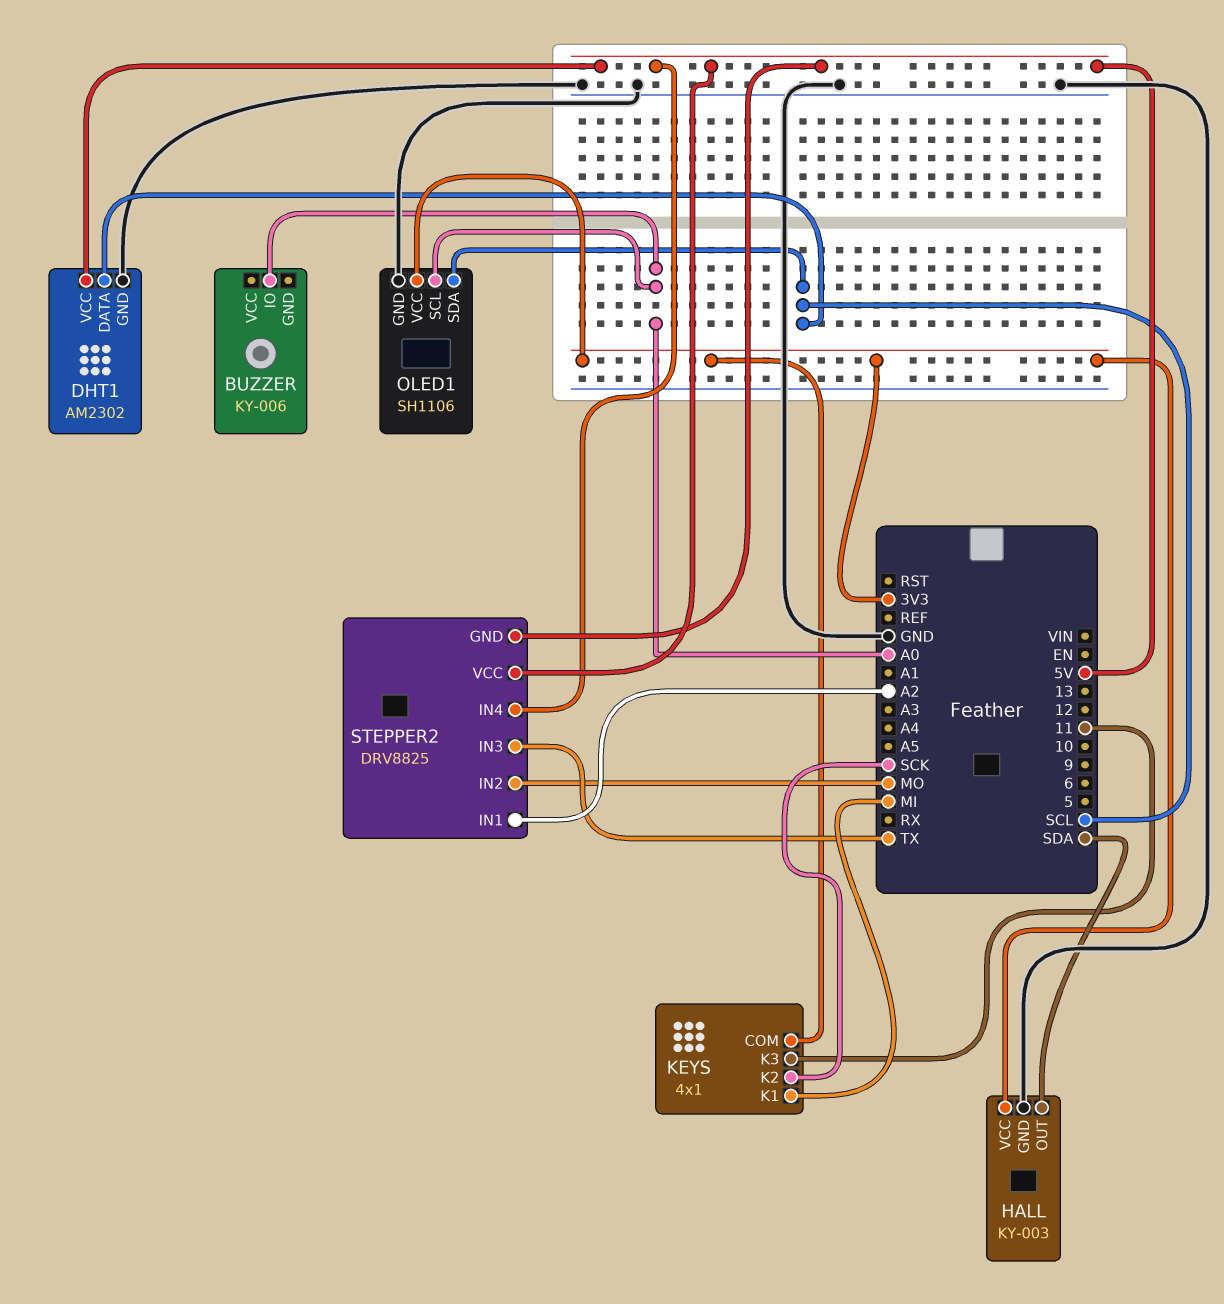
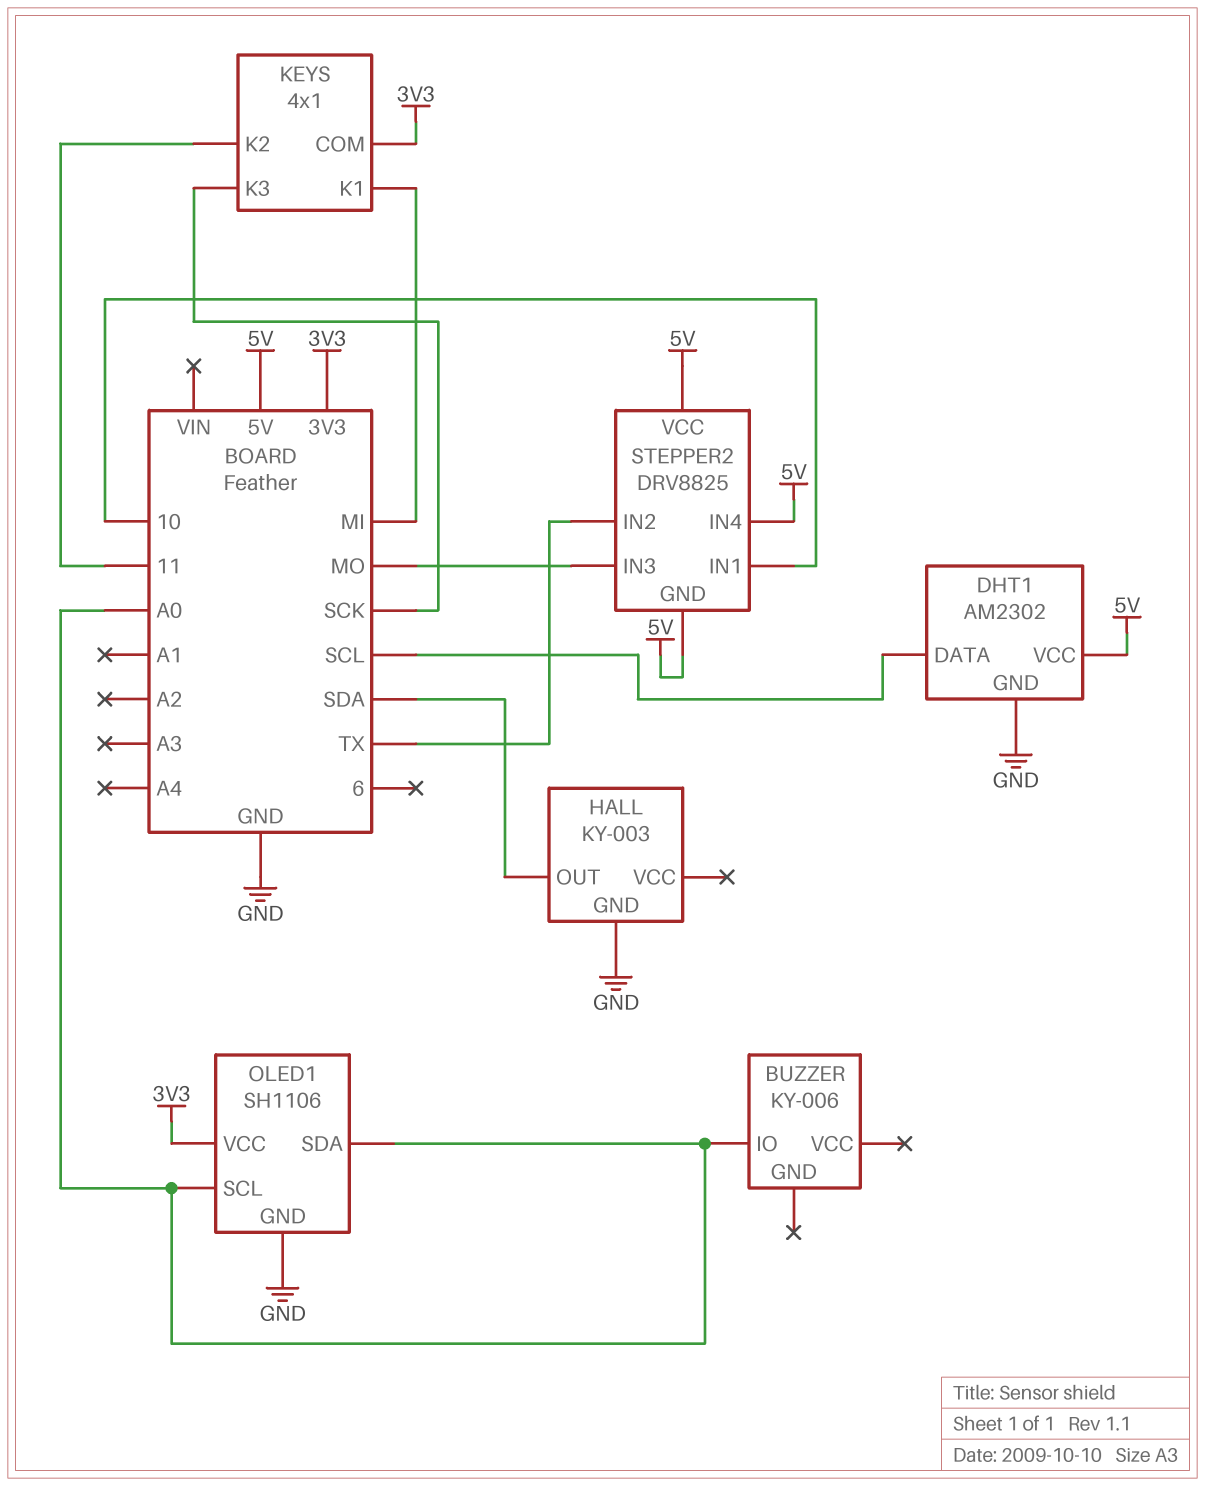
HALL pin VCC: 3V3 -> none
KEYS pin K2: SCK -> 11
KEYS pin K3: 11 -> SCK
OLED1 pin SDA: SCL -> A0
STEPPER2 pin IN1: A2 -> 10
STEPPER2 pin IN2: MO -> TX
STEPPER2 pin IN3: TX -> MO

